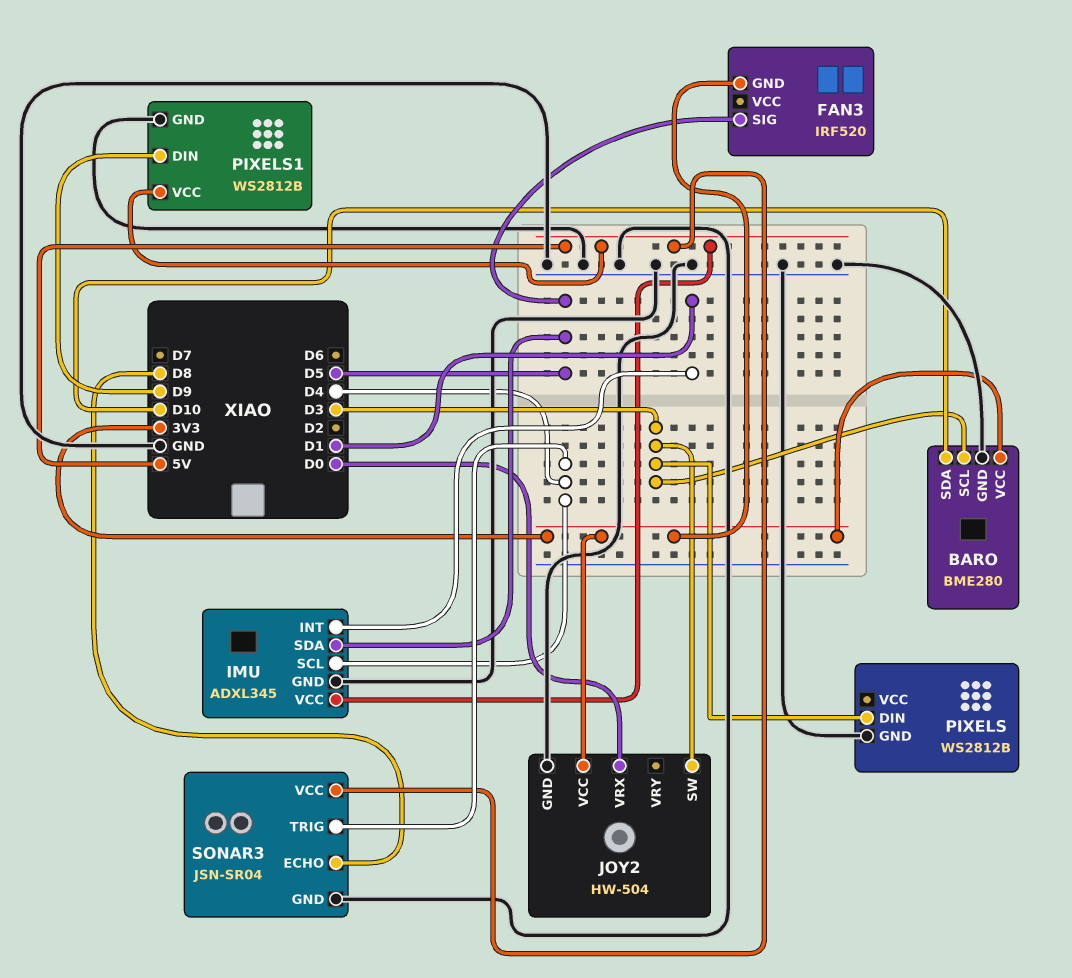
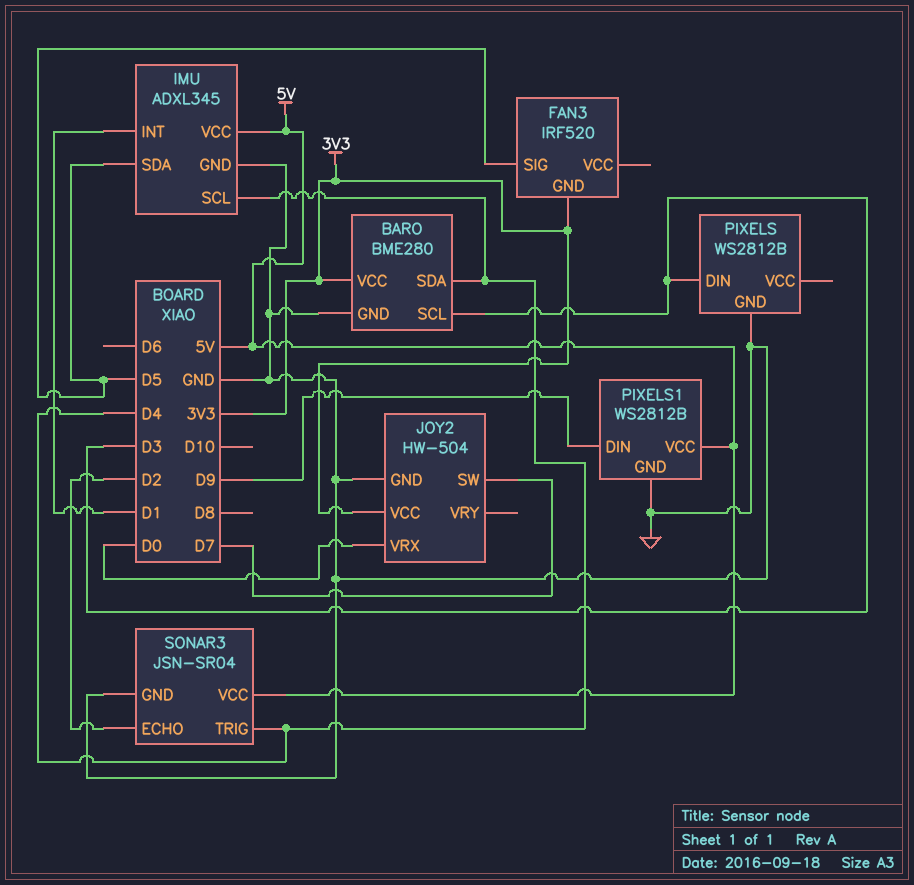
BARO pin SDA: D10 -> D4
JOY2 pin SW: D3 -> D7
SONAR3 pin ECHO: D8 -> D2

